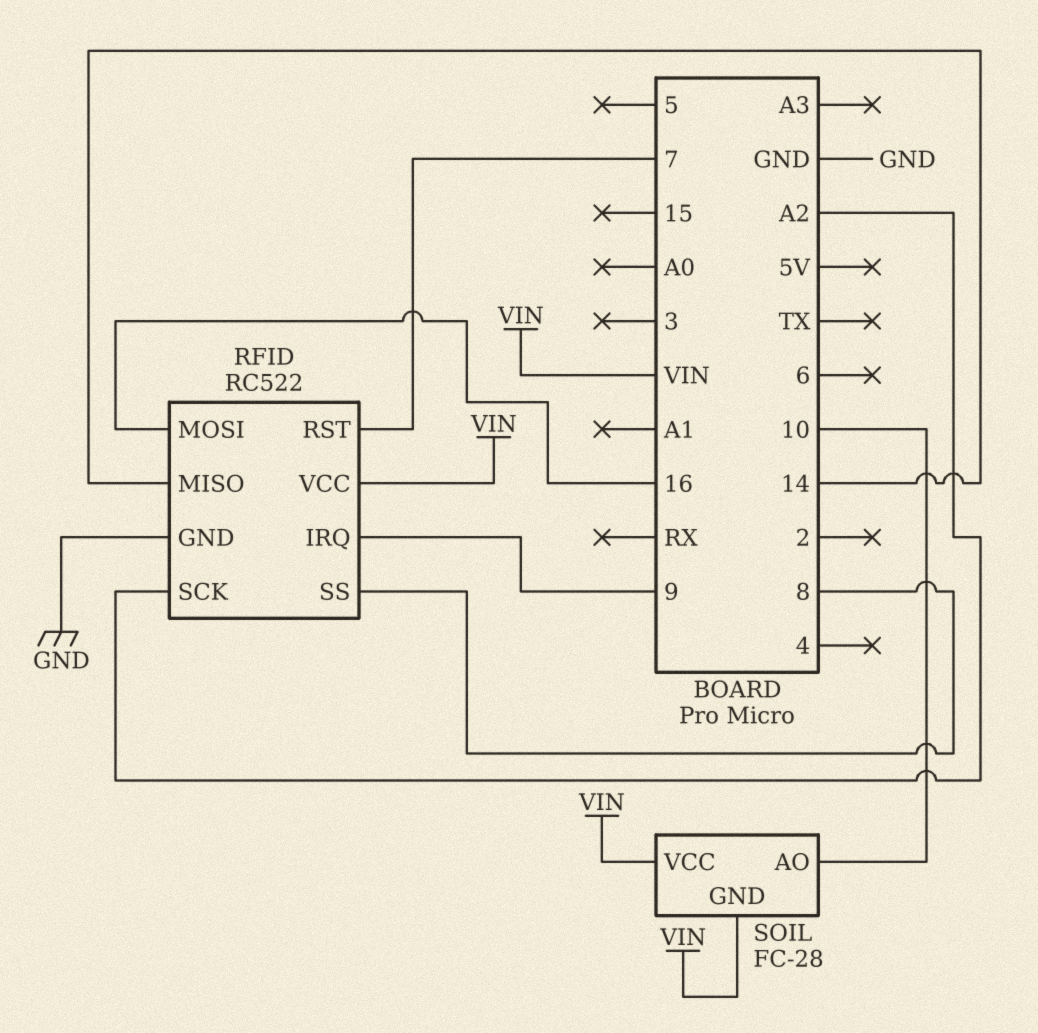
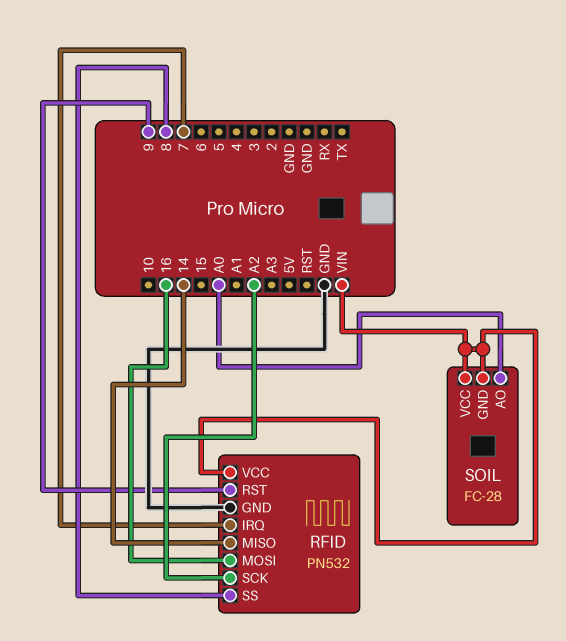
RFID: RC522 -> PN532
RFID pin IRQ: 9 -> 7
RFID pin RST: 7 -> 9
SOIL pin AO: 10 -> A0

